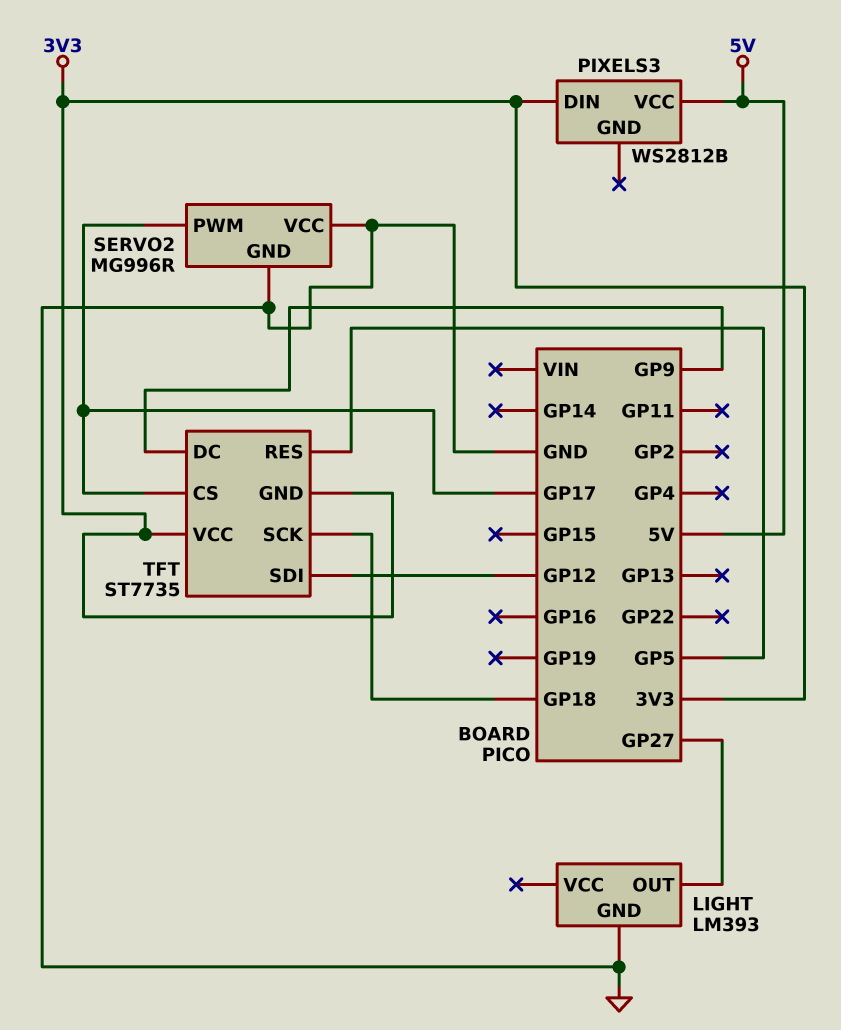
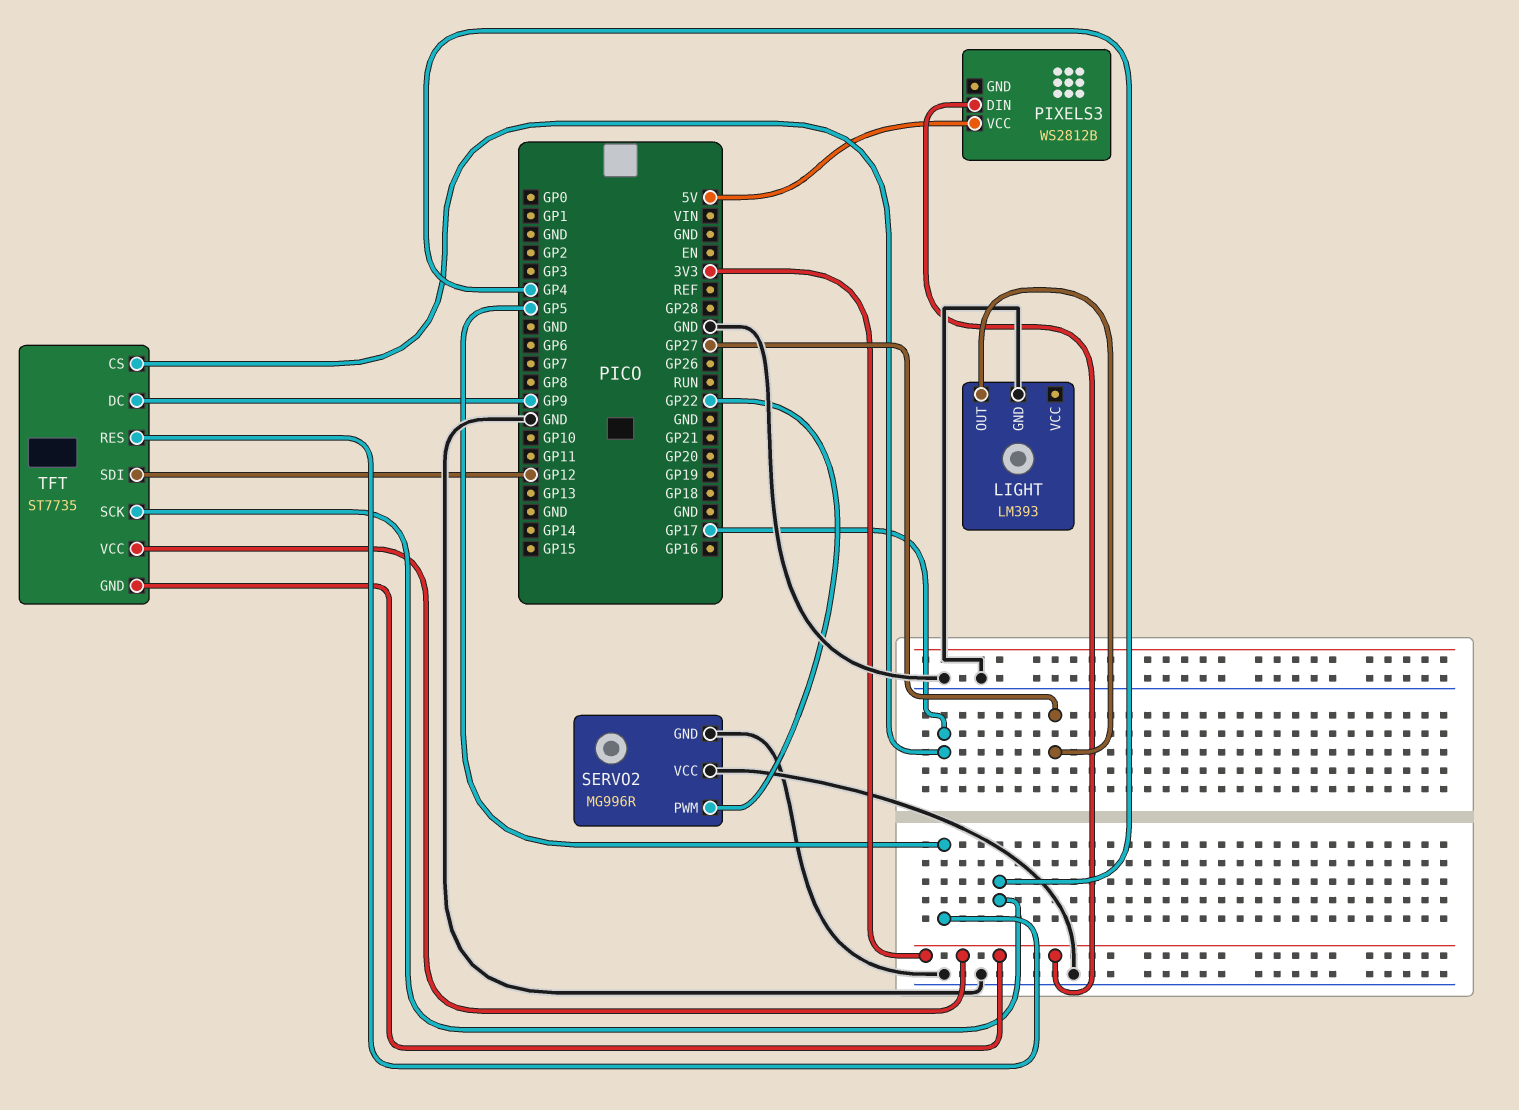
SERVO2 pin PWM: GP17 -> GP22
TFT pin SCK: GP18 -> GP4

